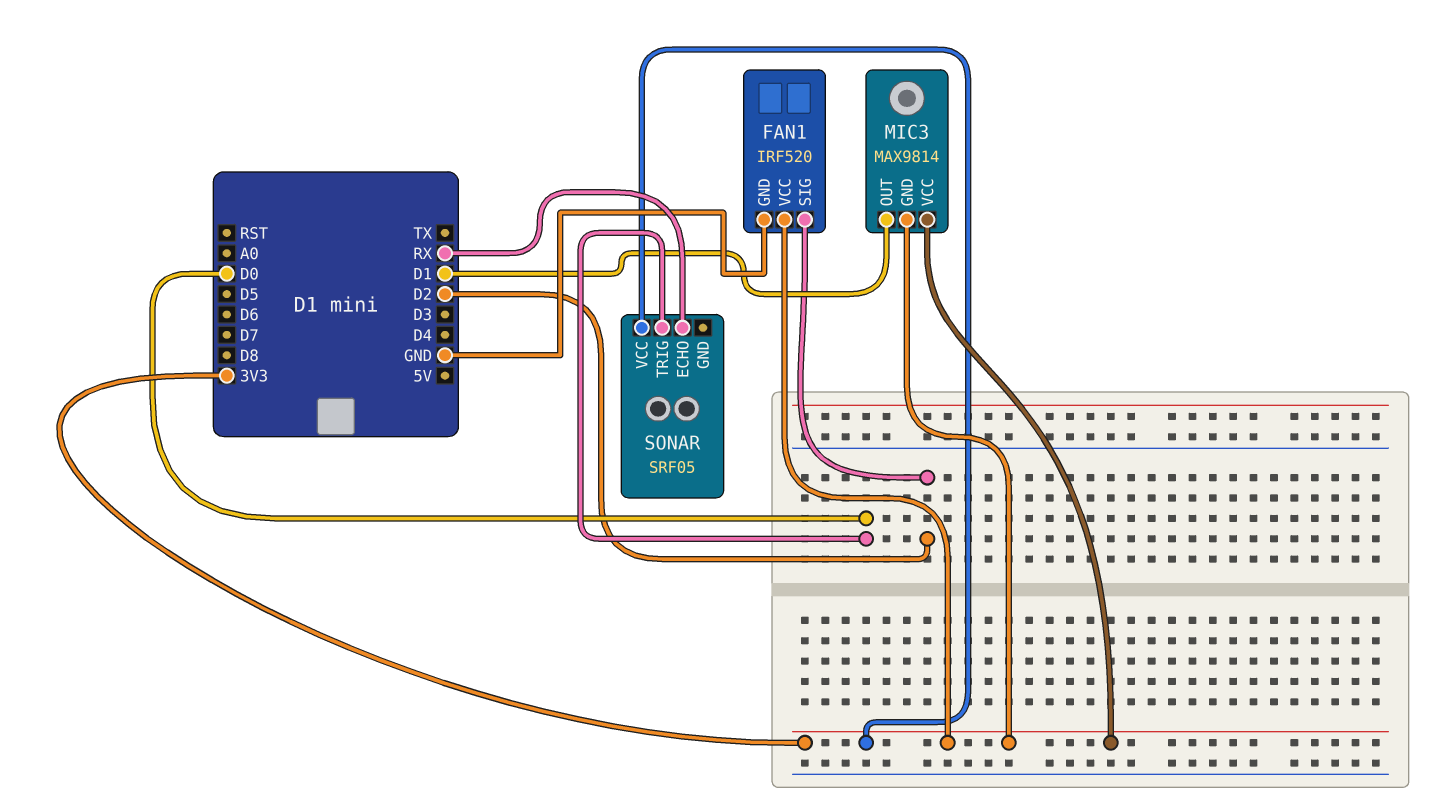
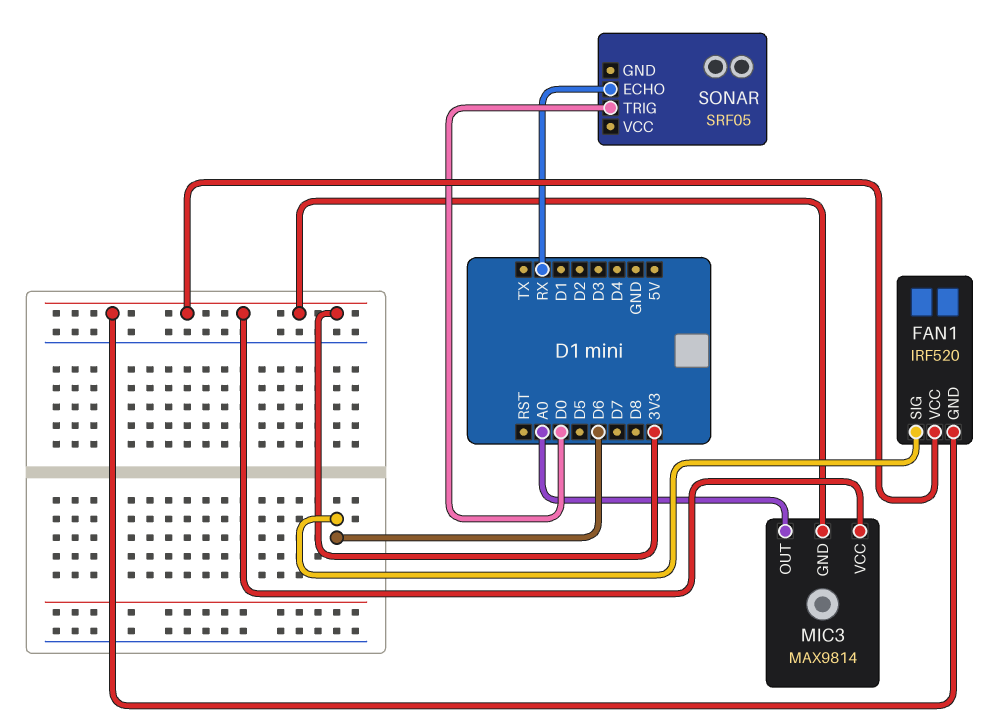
FAN1 pin GND: GND -> 3V3
FAN1 pin SIG: D2 -> D6
MIC3 pin OUT: D1 -> A0
SONAR pin VCC: 3V3 -> none

